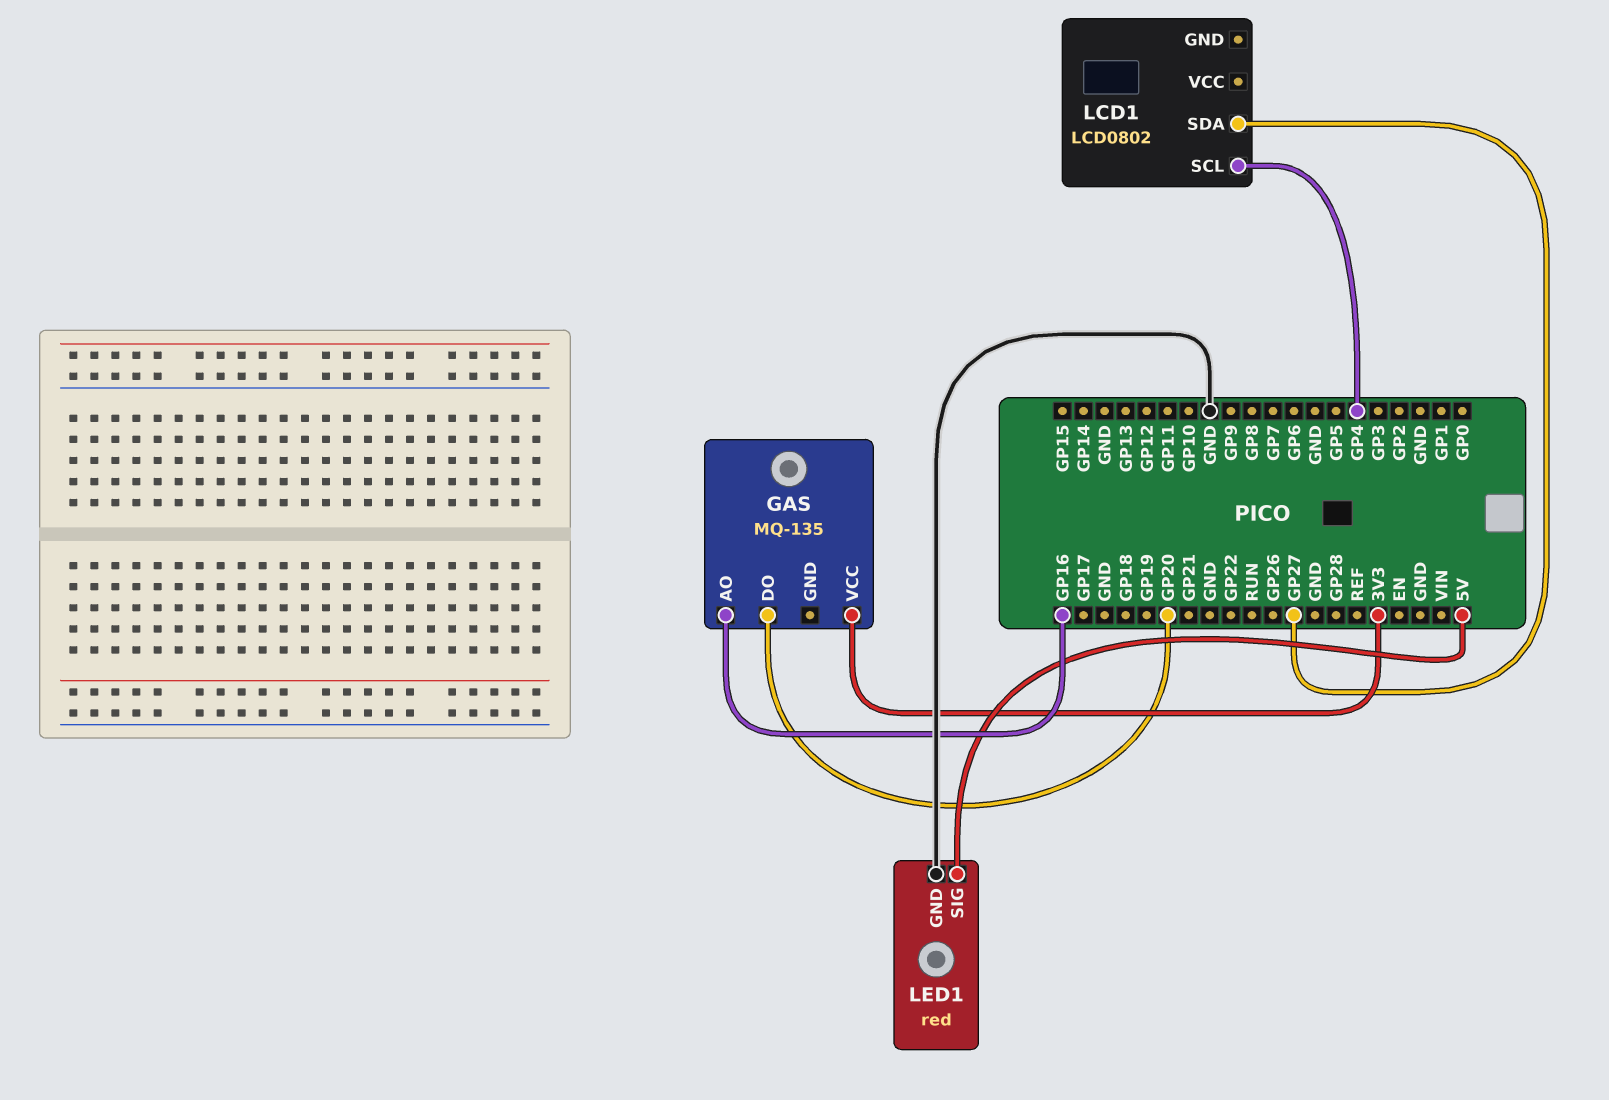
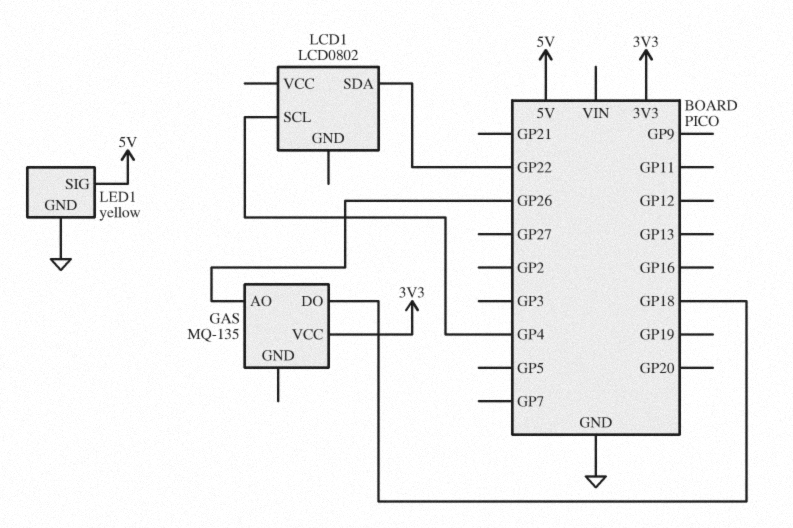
GAS pin AO: GP16 -> GP26
GAS pin DO: GP20 -> GP18
LCD1 pin SDA: GP27 -> GP22
LED1: red -> yellow

